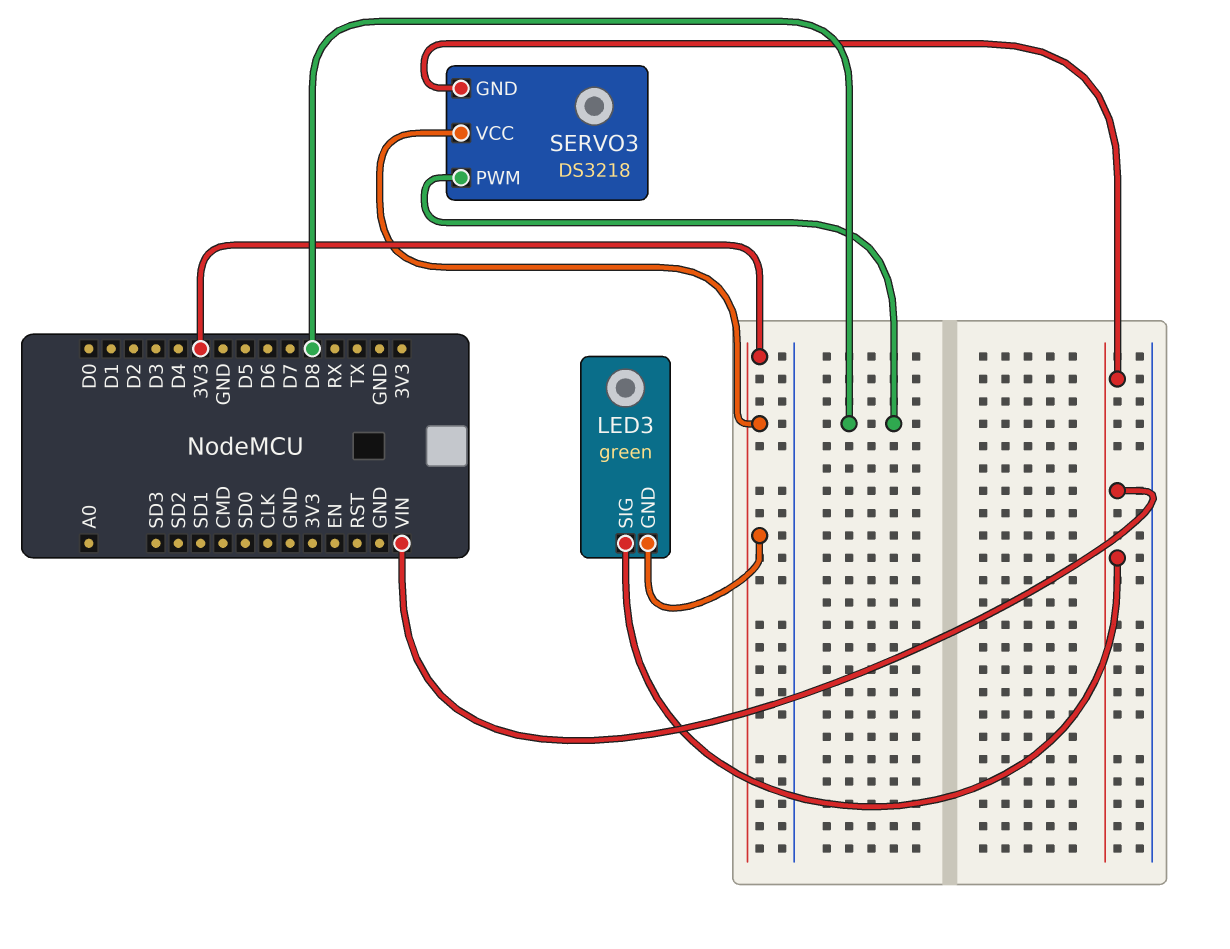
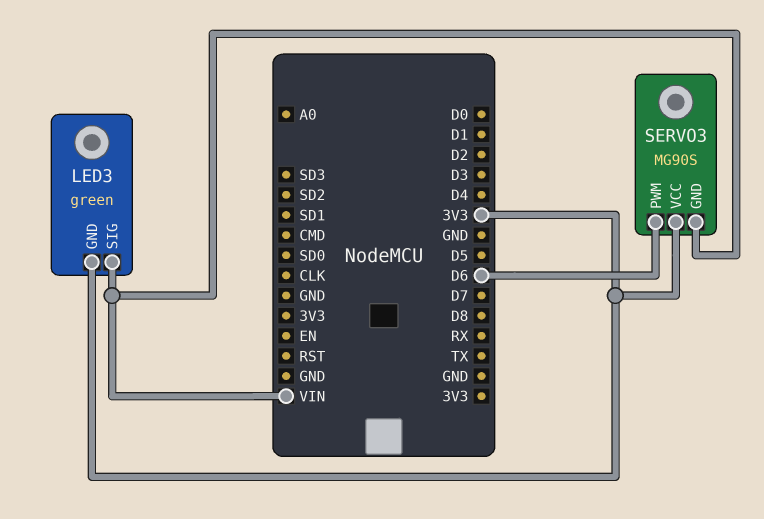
SERVO3: DS3218 -> MG90S
SERVO3 pin PWM: D8 -> D6

